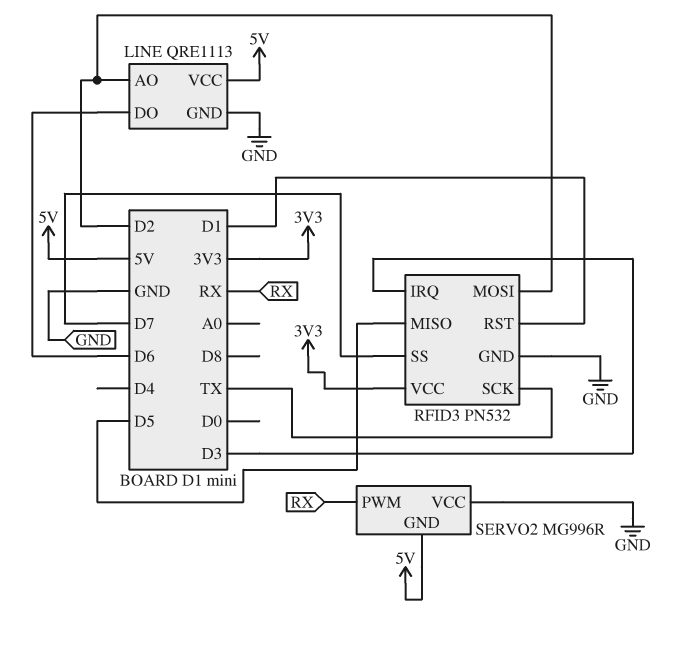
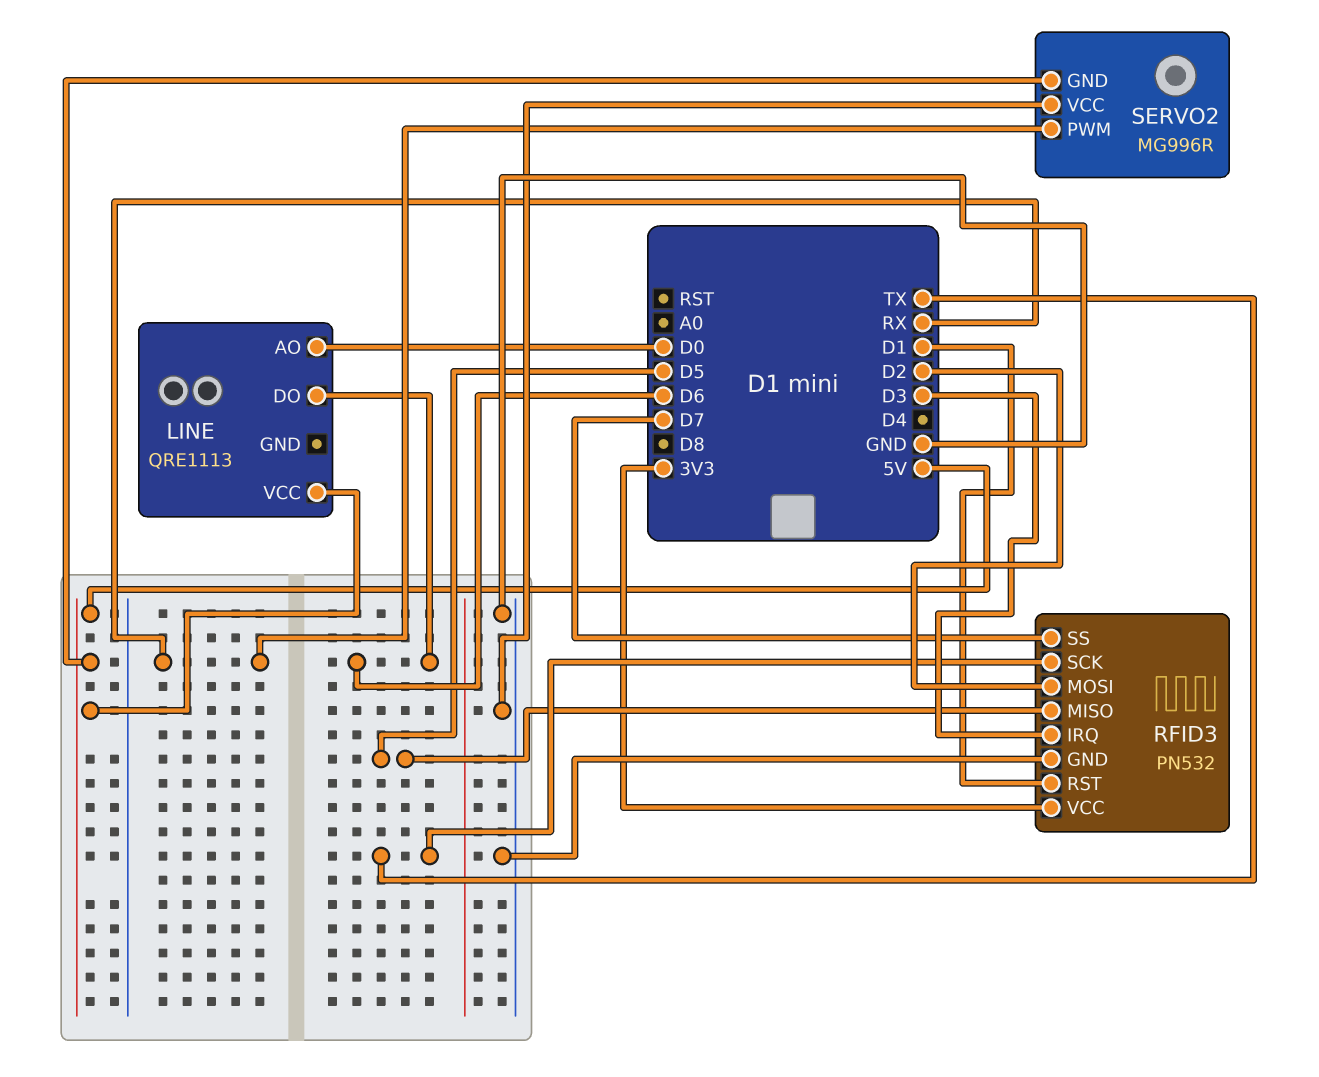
LINE pin AO: D2 -> D0
LINE pin GND: GND -> none

